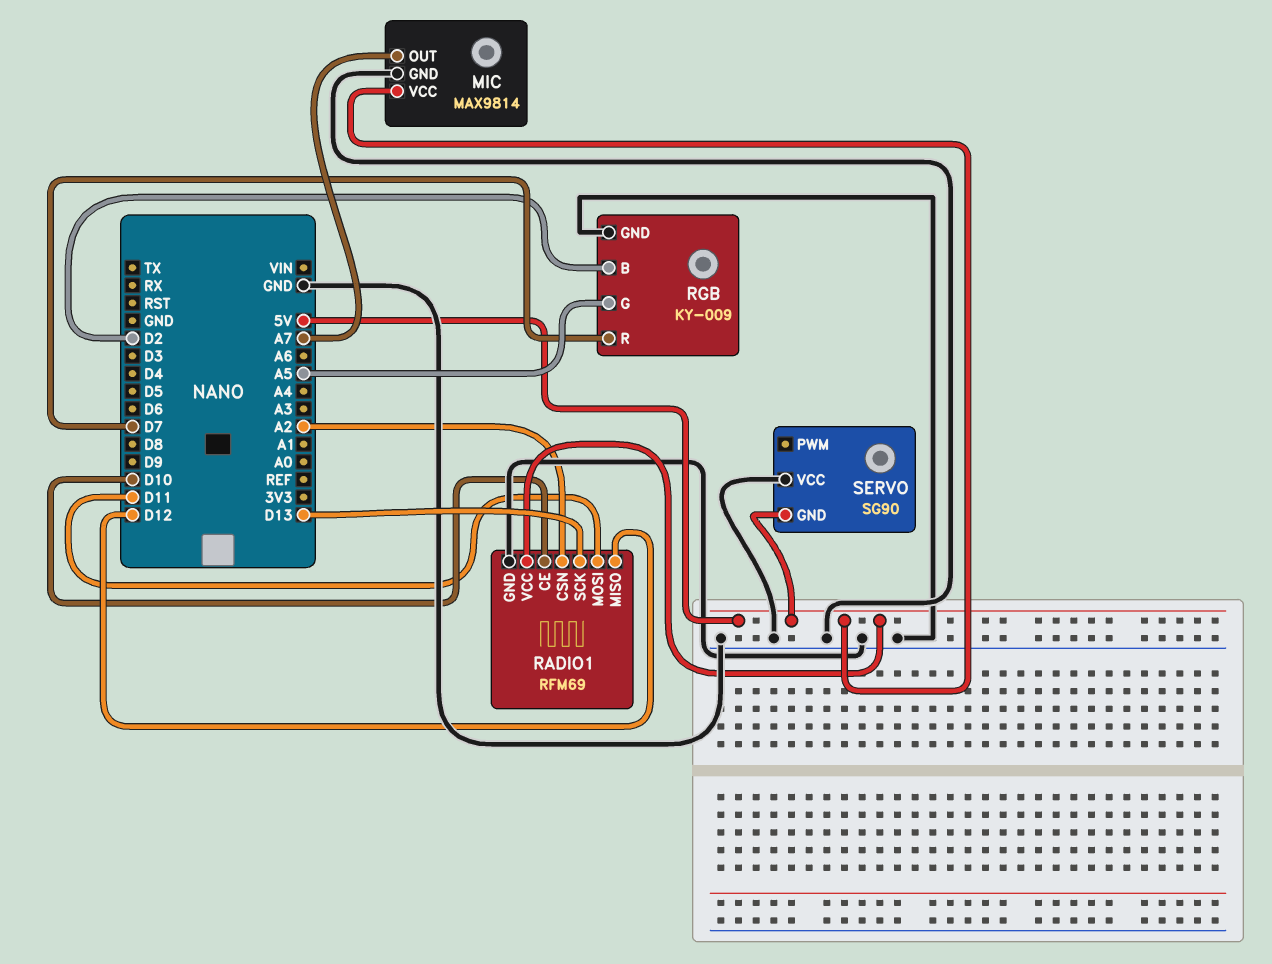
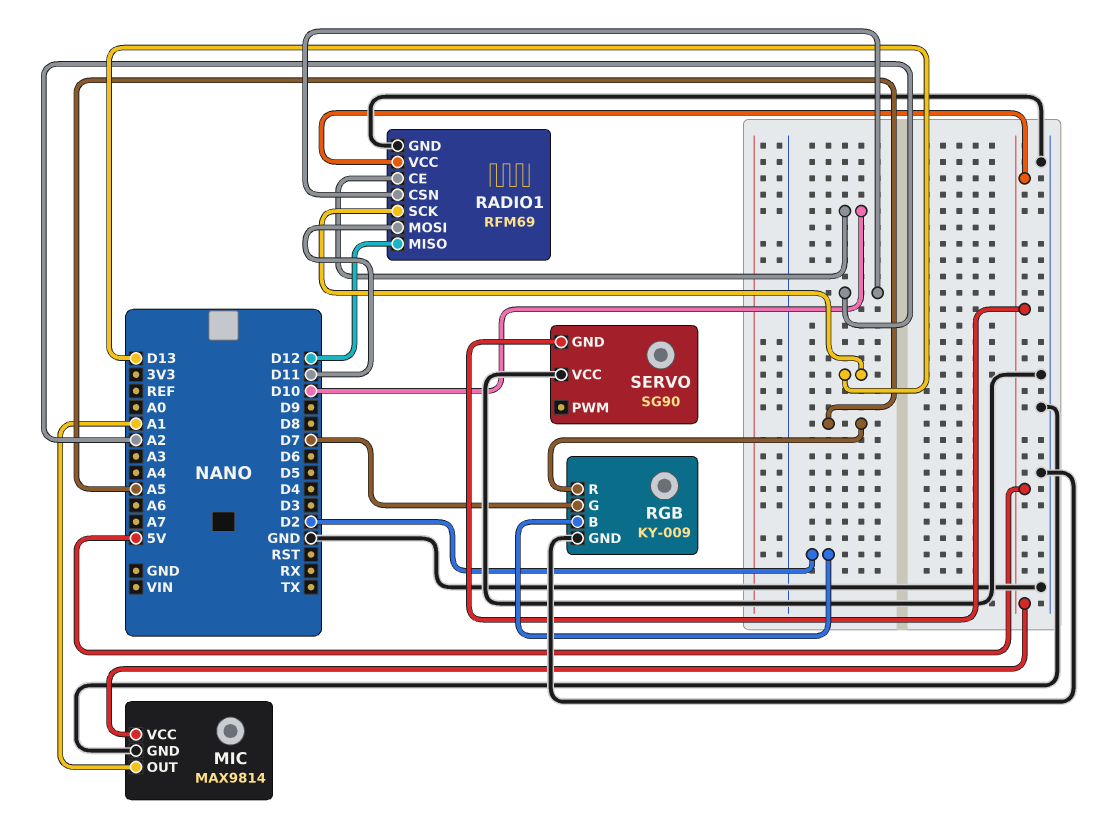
MIC pin OUT: A7 -> A1
RGB pin G: A5 -> D7
RGB pin R: D7 -> A5

